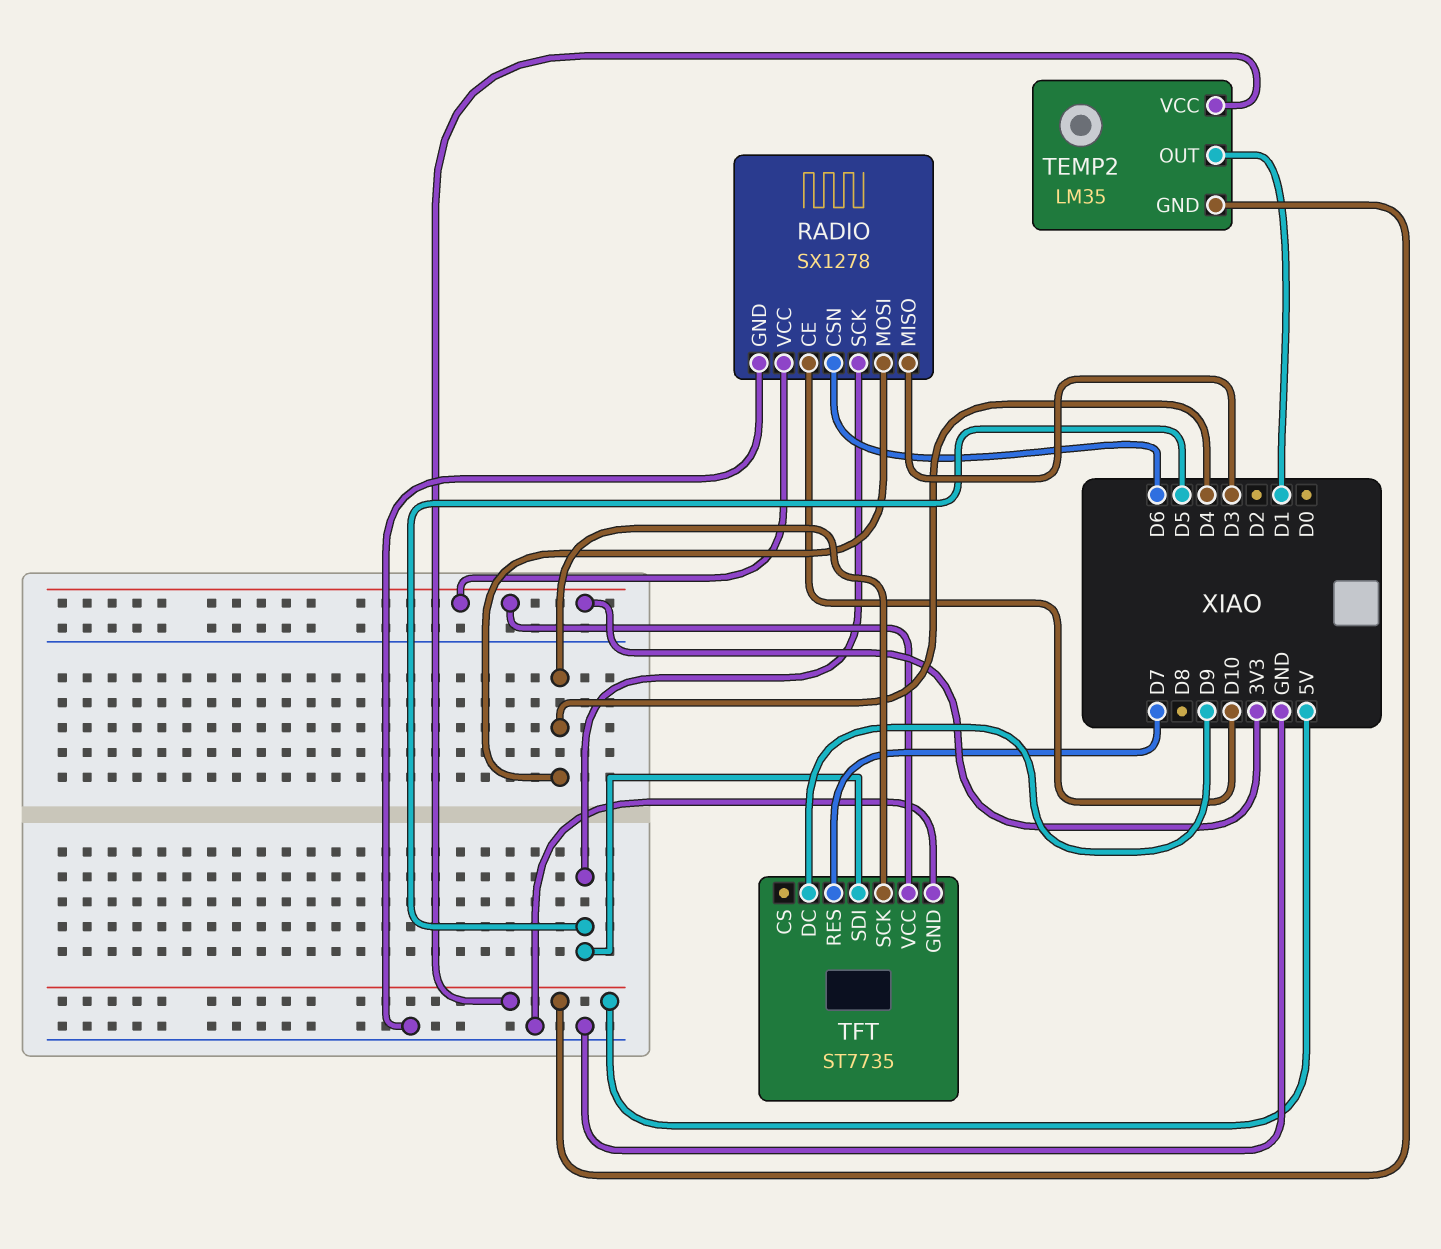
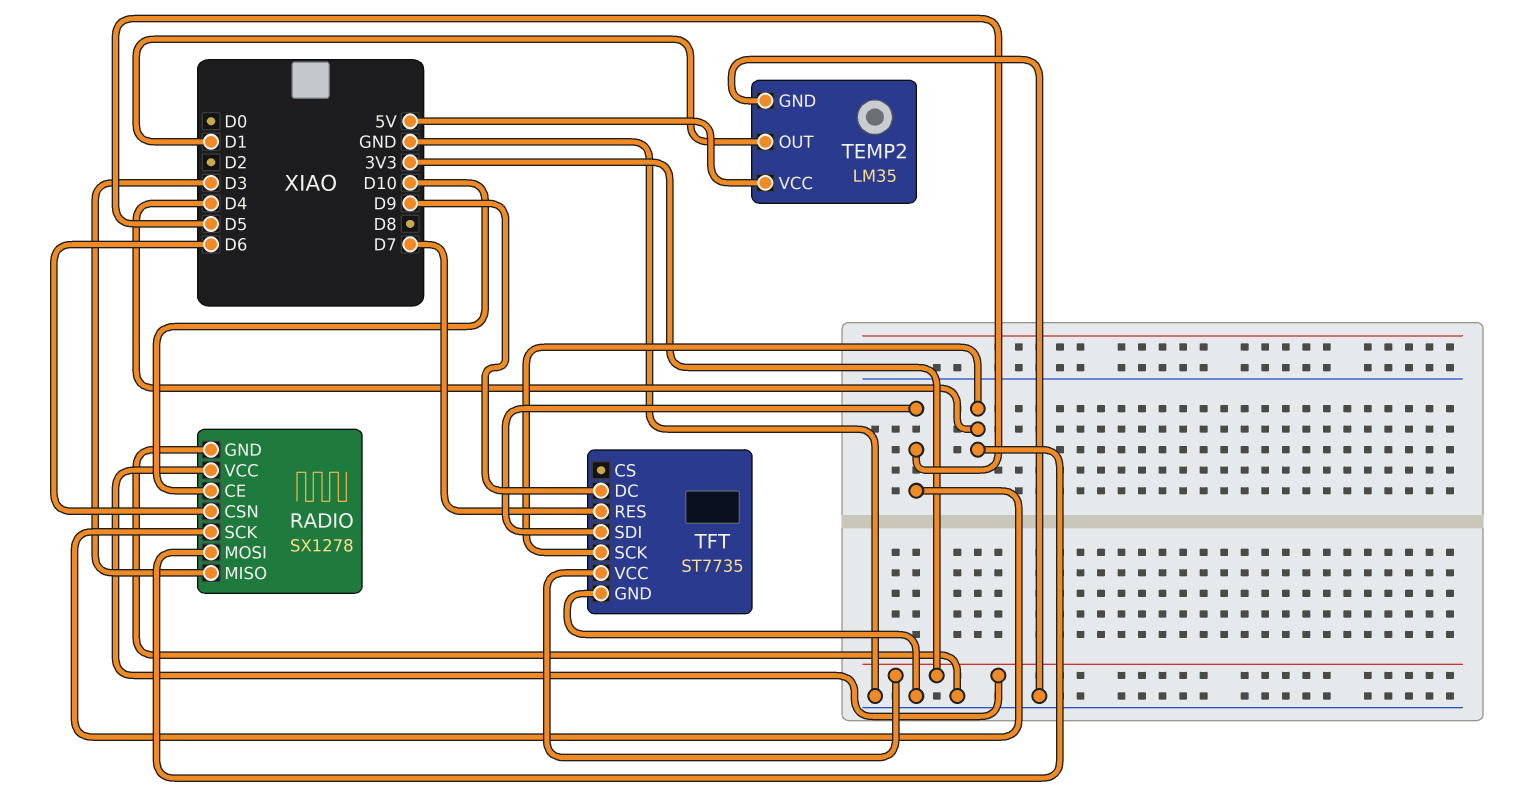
TEMP2 pin GND: 5V -> GND

